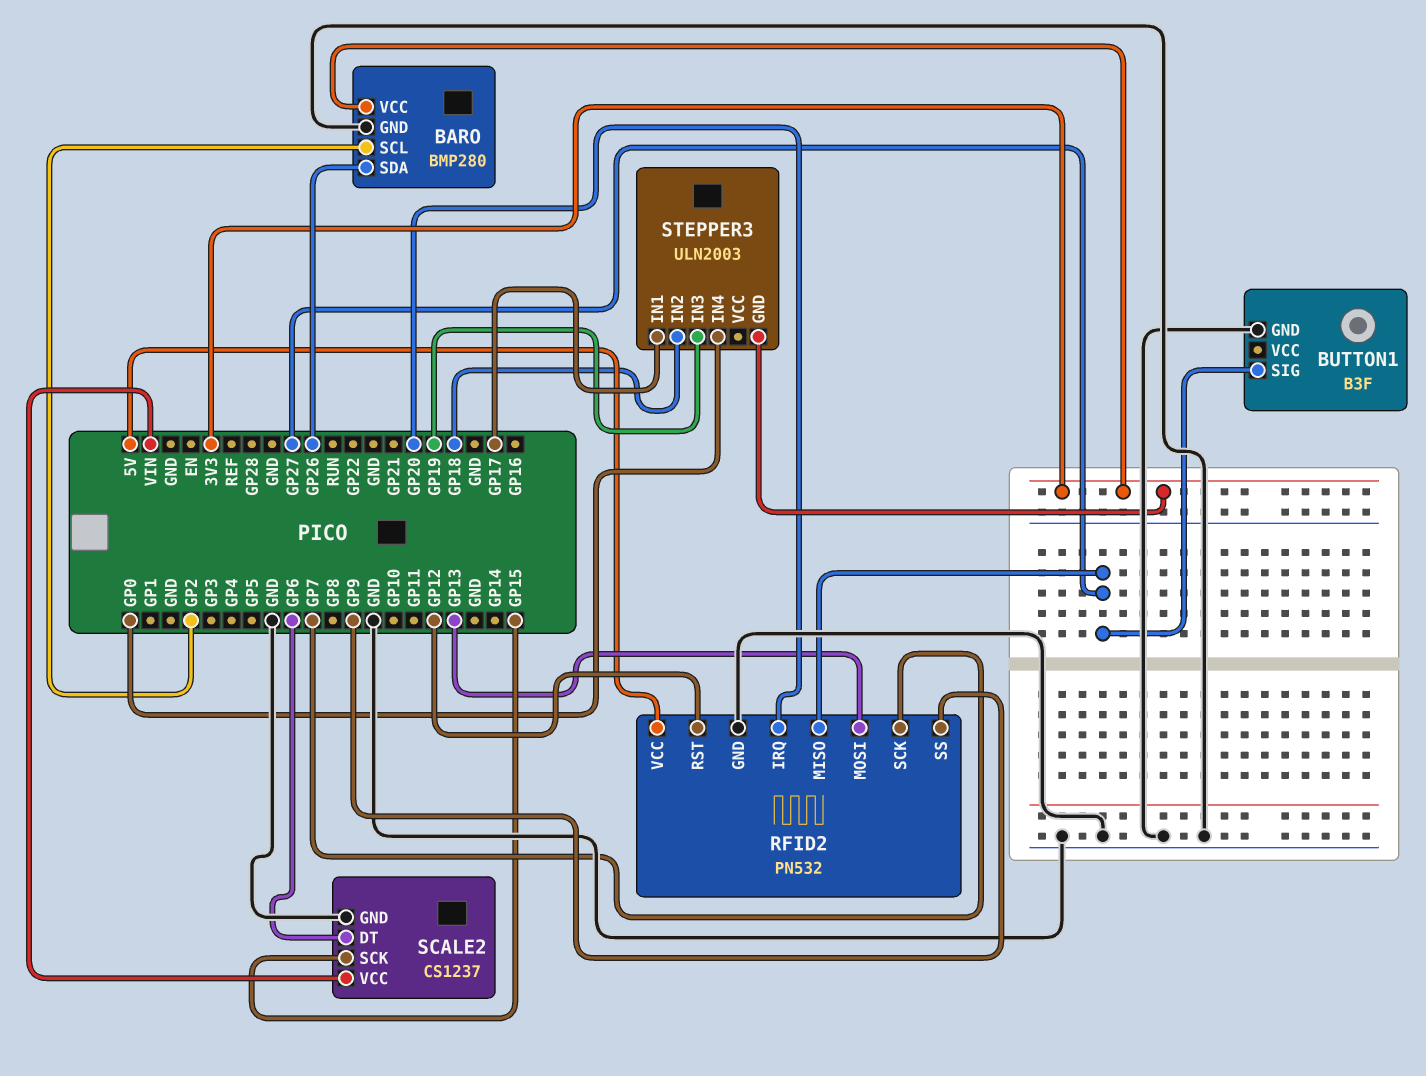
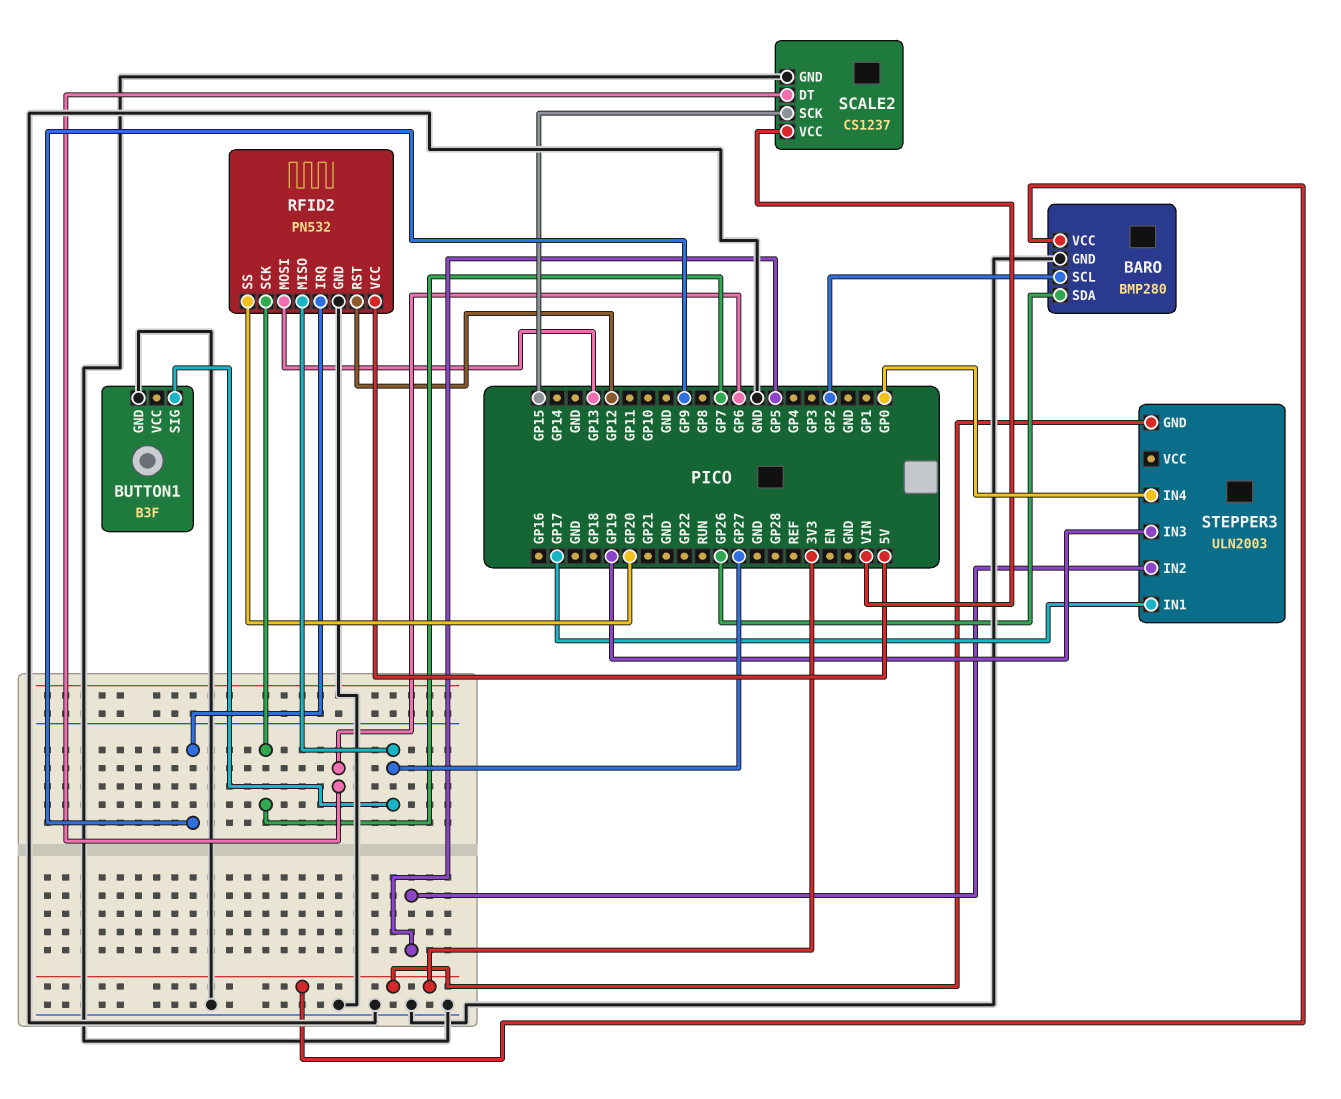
RFID2 pin IRQ: GP20 -> GP9
RFID2 pin SS: GP9 -> GP20
STEPPER3 pin IN2: GP18 -> GP5

